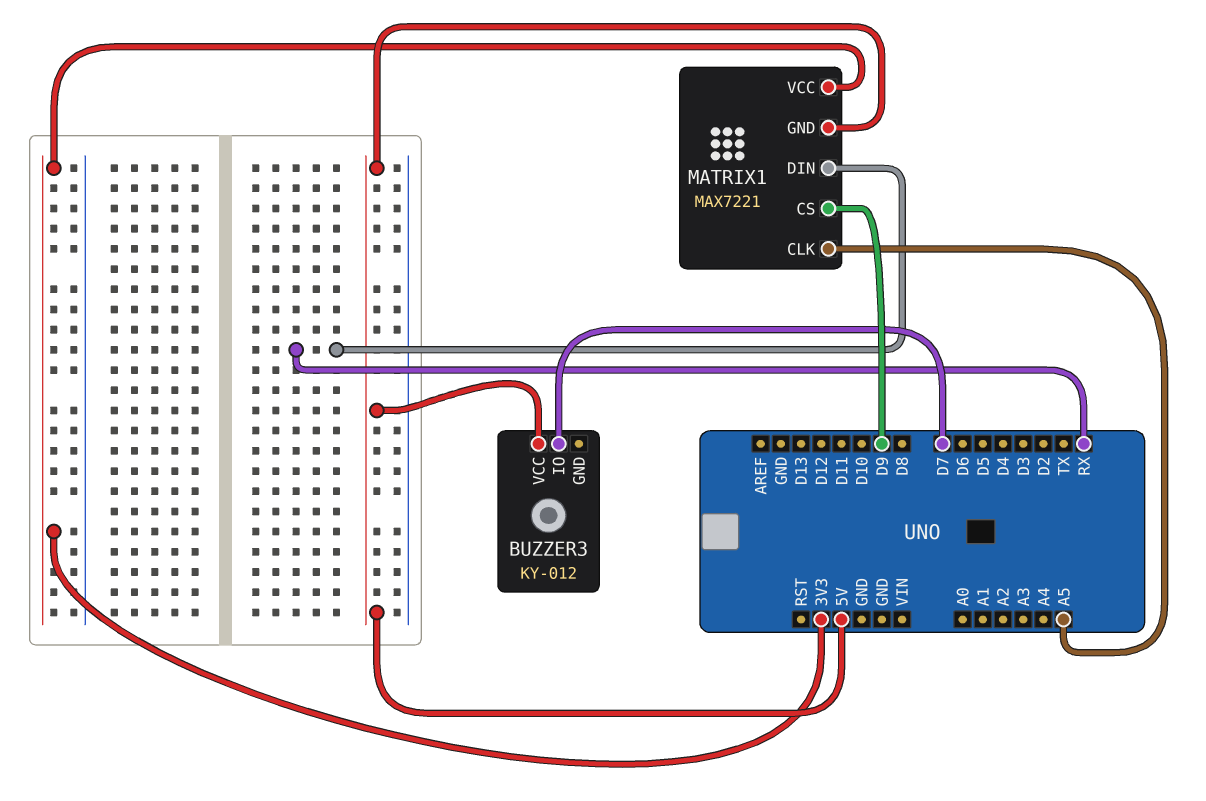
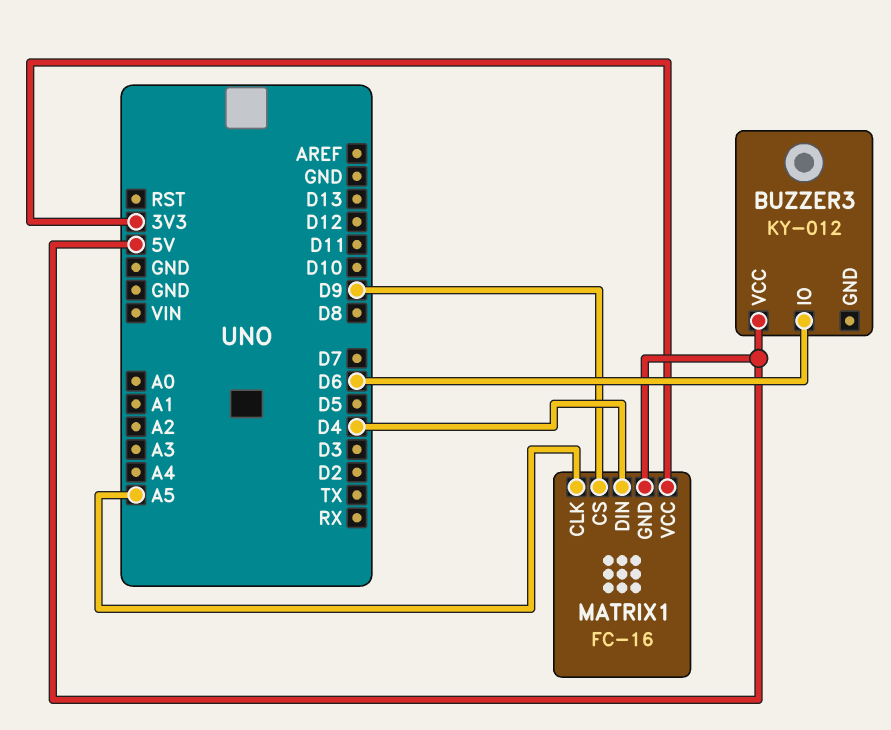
BUZZER3 pin IO: D7 -> D6
MATRIX1: MAX7221 -> FC-16
MATRIX1 pin DIN: RX -> D4

